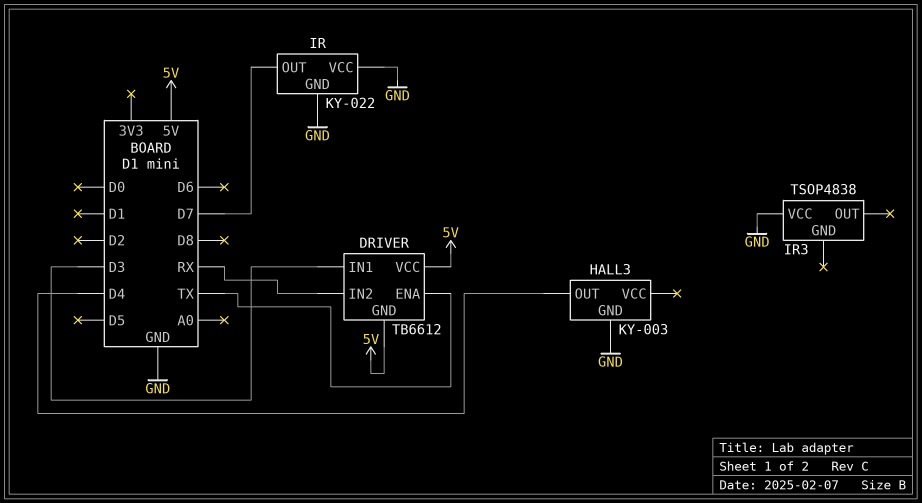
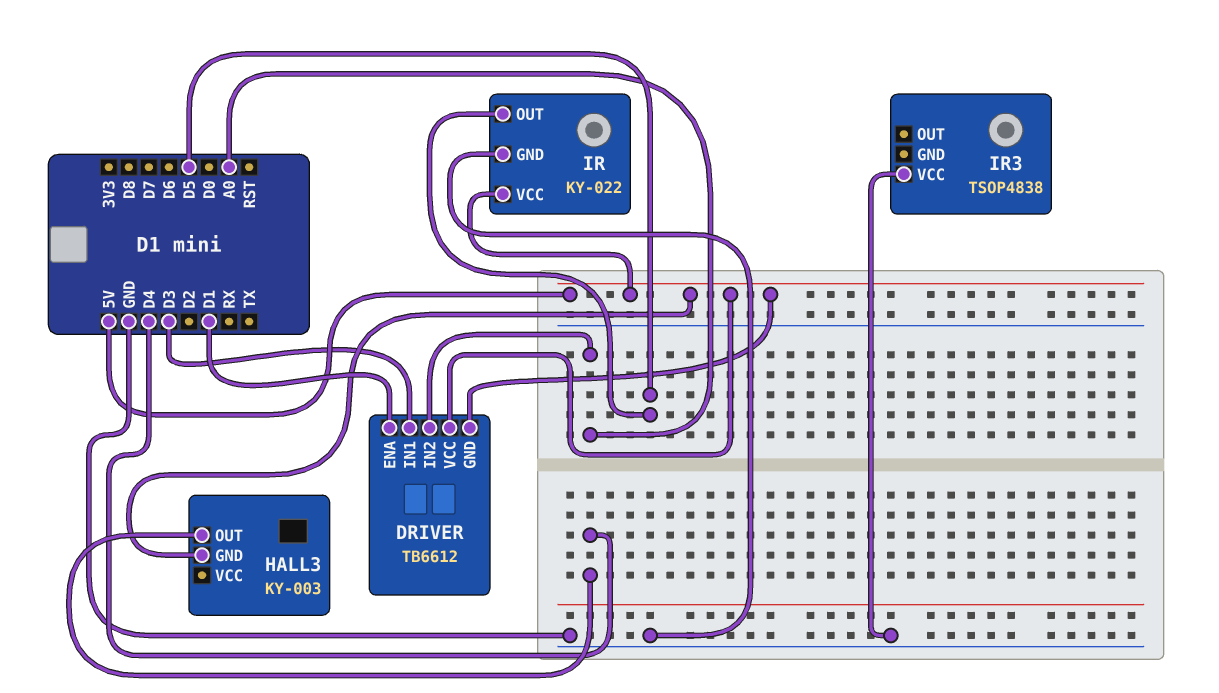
DRIVER pin ENA: TX -> D1
DRIVER pin IN2: RX -> A0
HALL3 pin GND: GND -> 5V
IR pin OUT: D7 -> D5
IR pin VCC: GND -> 5V

